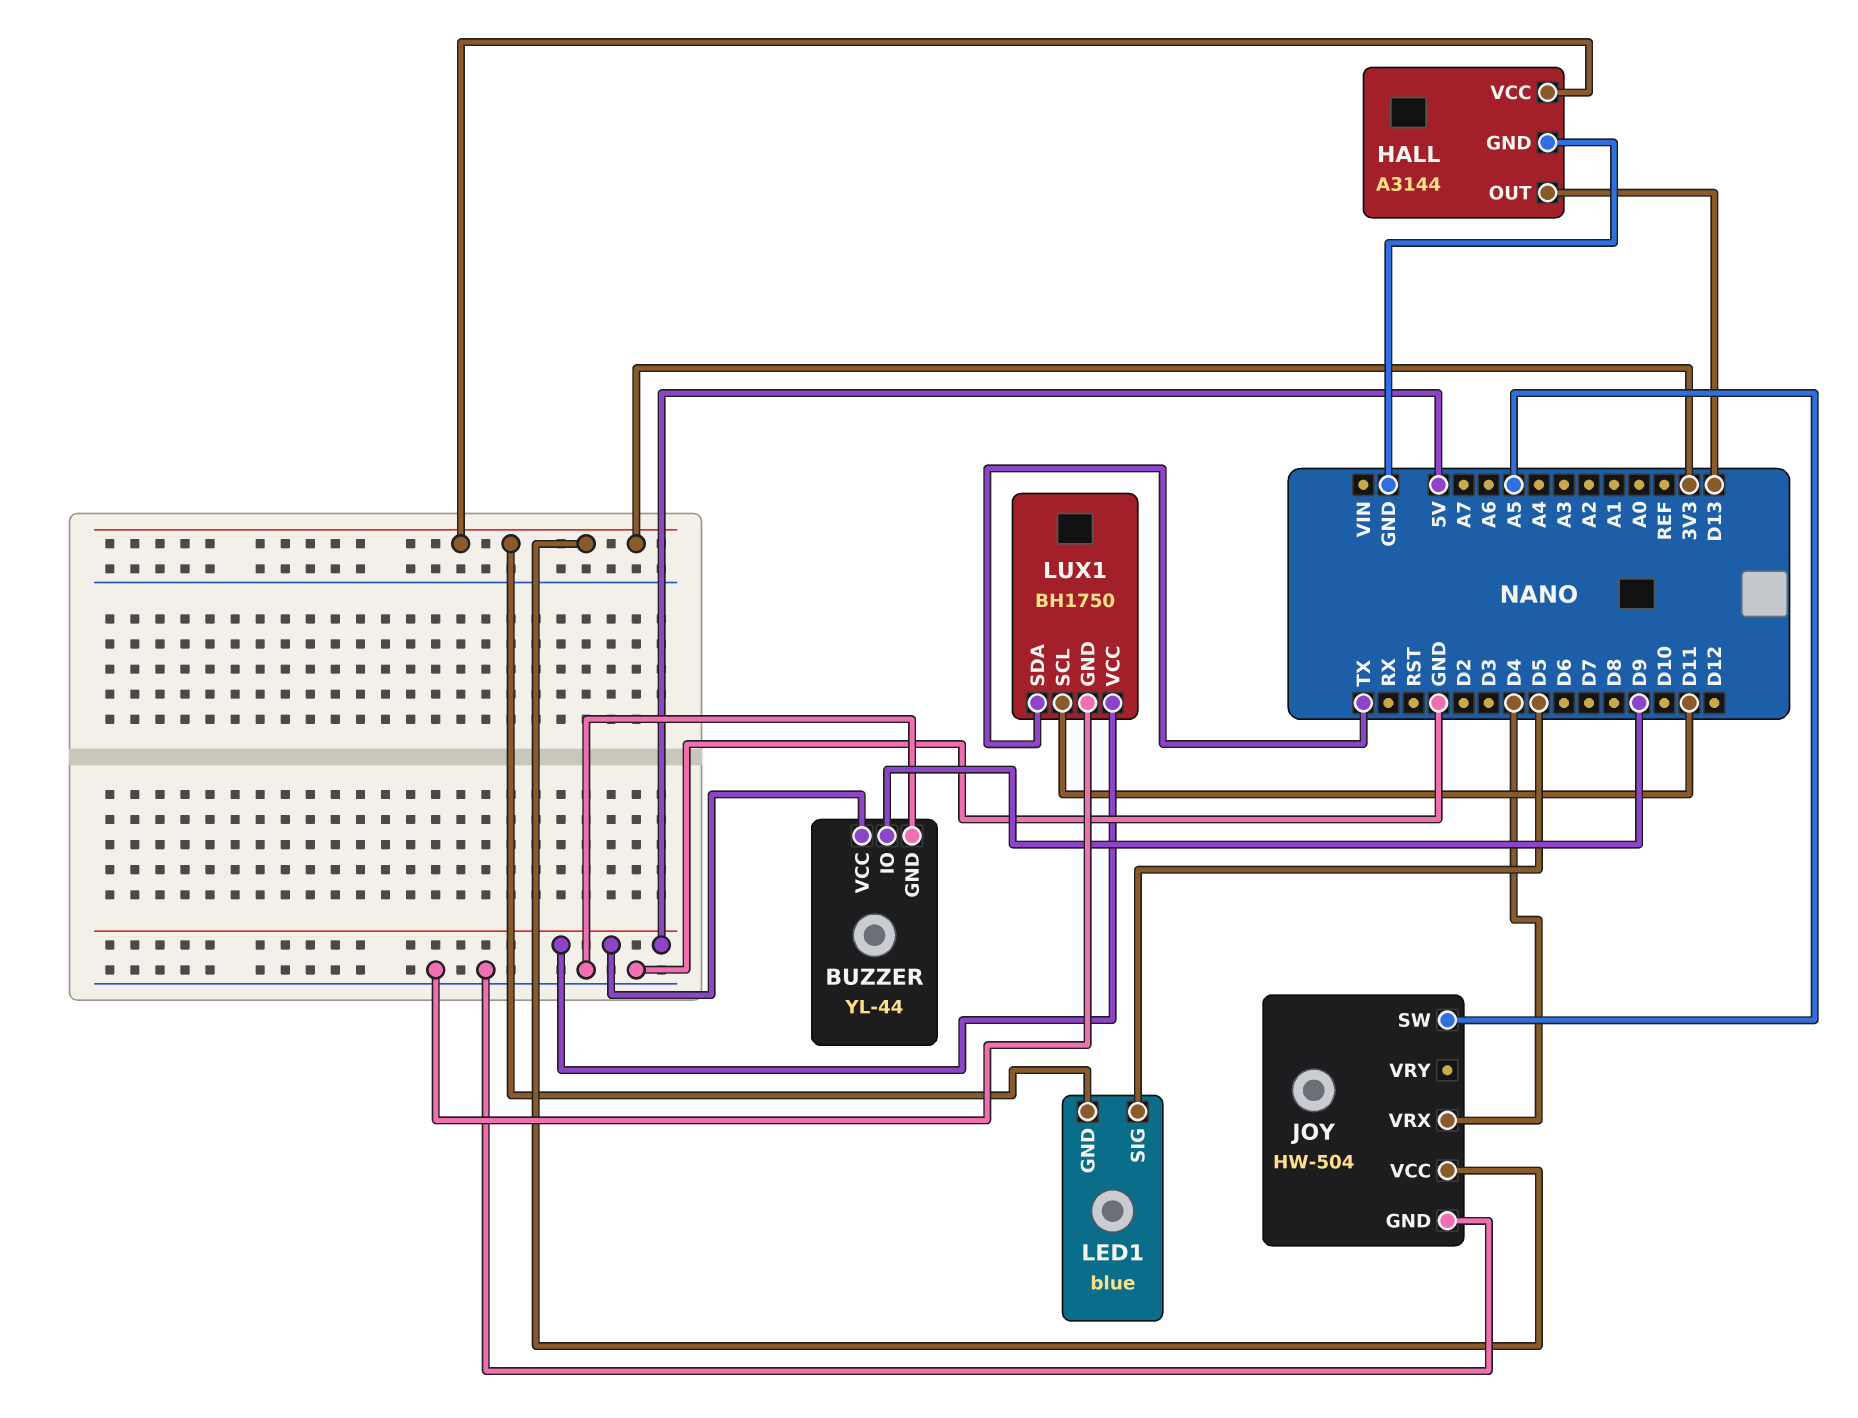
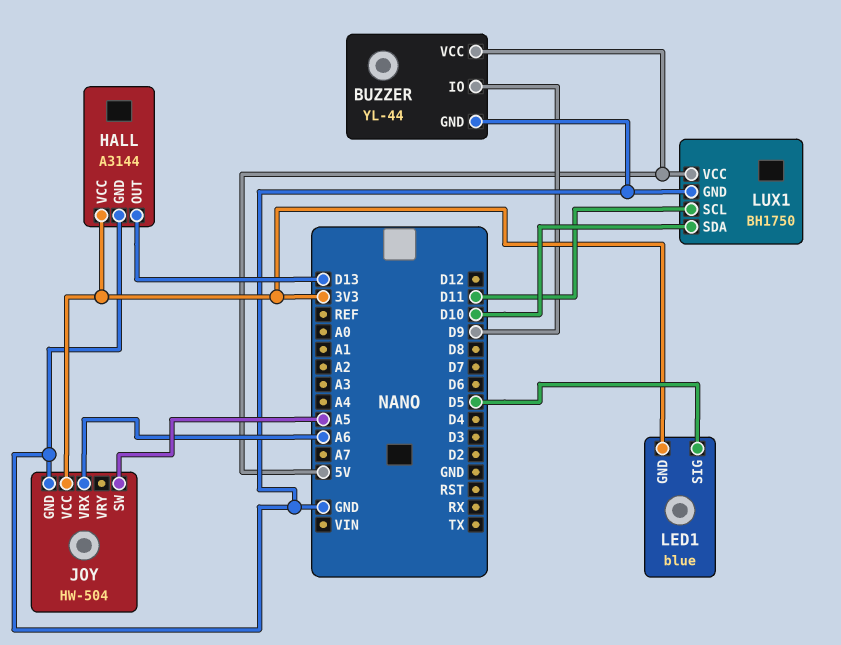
JOY pin VRX: D4 -> A6
LUX1 pin SDA: TX -> D10

